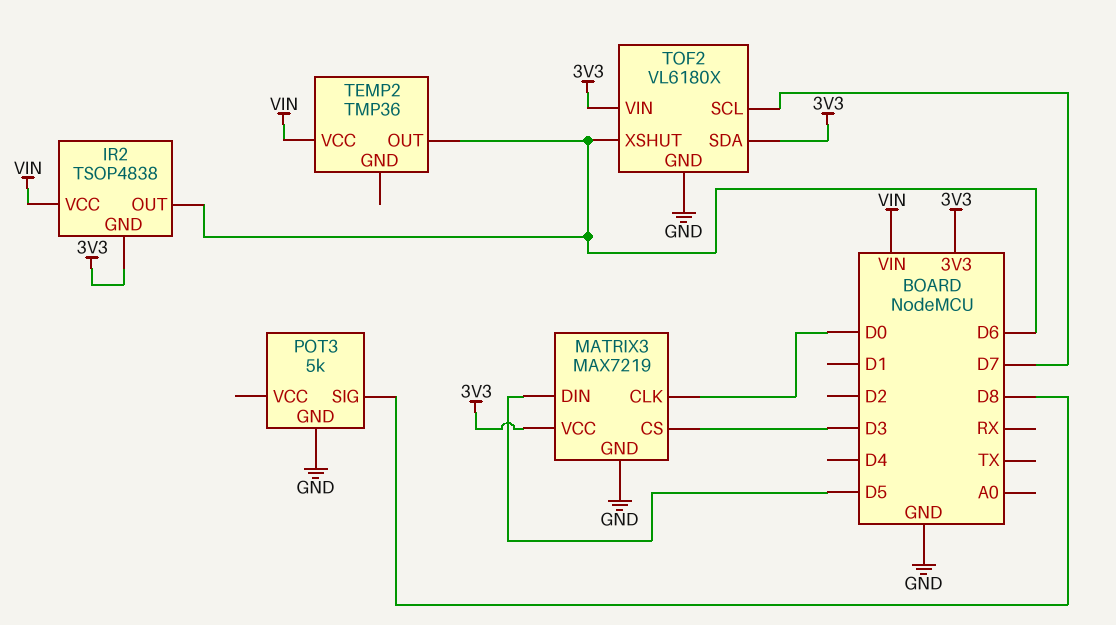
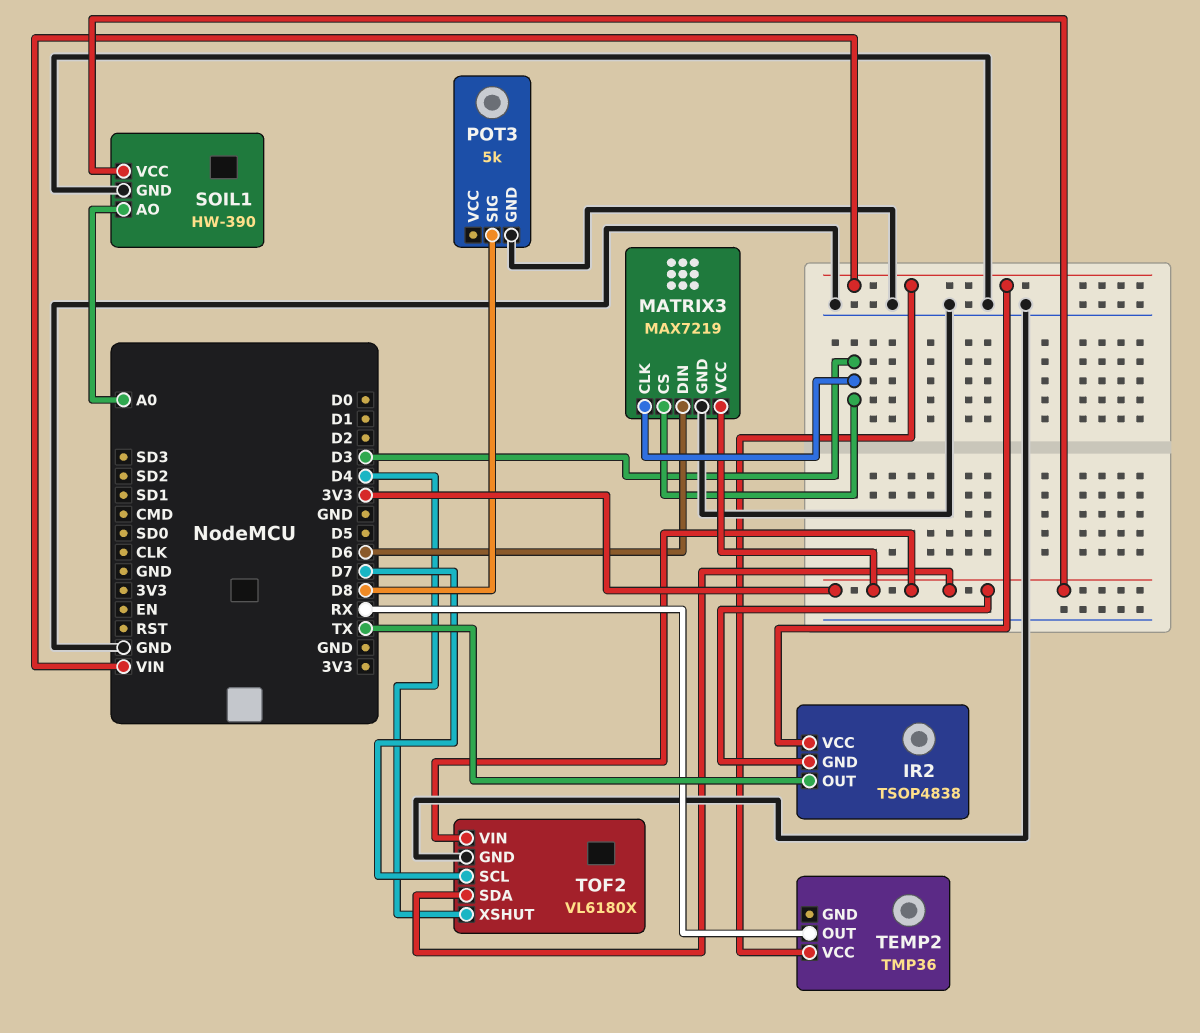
IR2 pin OUT: D6 -> TX
MATRIX3 pin CLK: D0 -> D3
MATRIX3 pin DIN: D5 -> D6
SOIL1: none -> HW-390
SOIL1 pin AO: none -> A0
SOIL1 pin GND: none -> GND
SOIL1 pin VCC: none -> 3V3
TEMP2 pin OUT: D6 -> RX
TOF2 pin XSHUT: D6 -> D4

